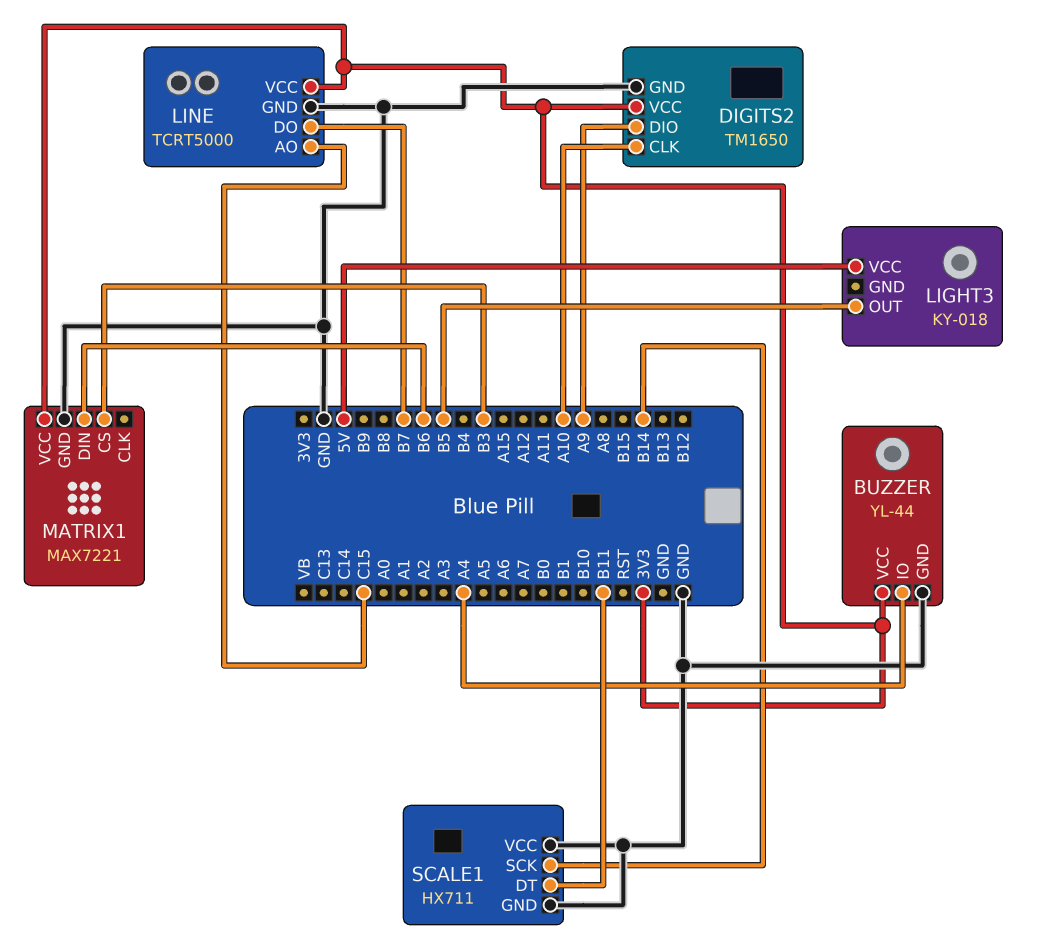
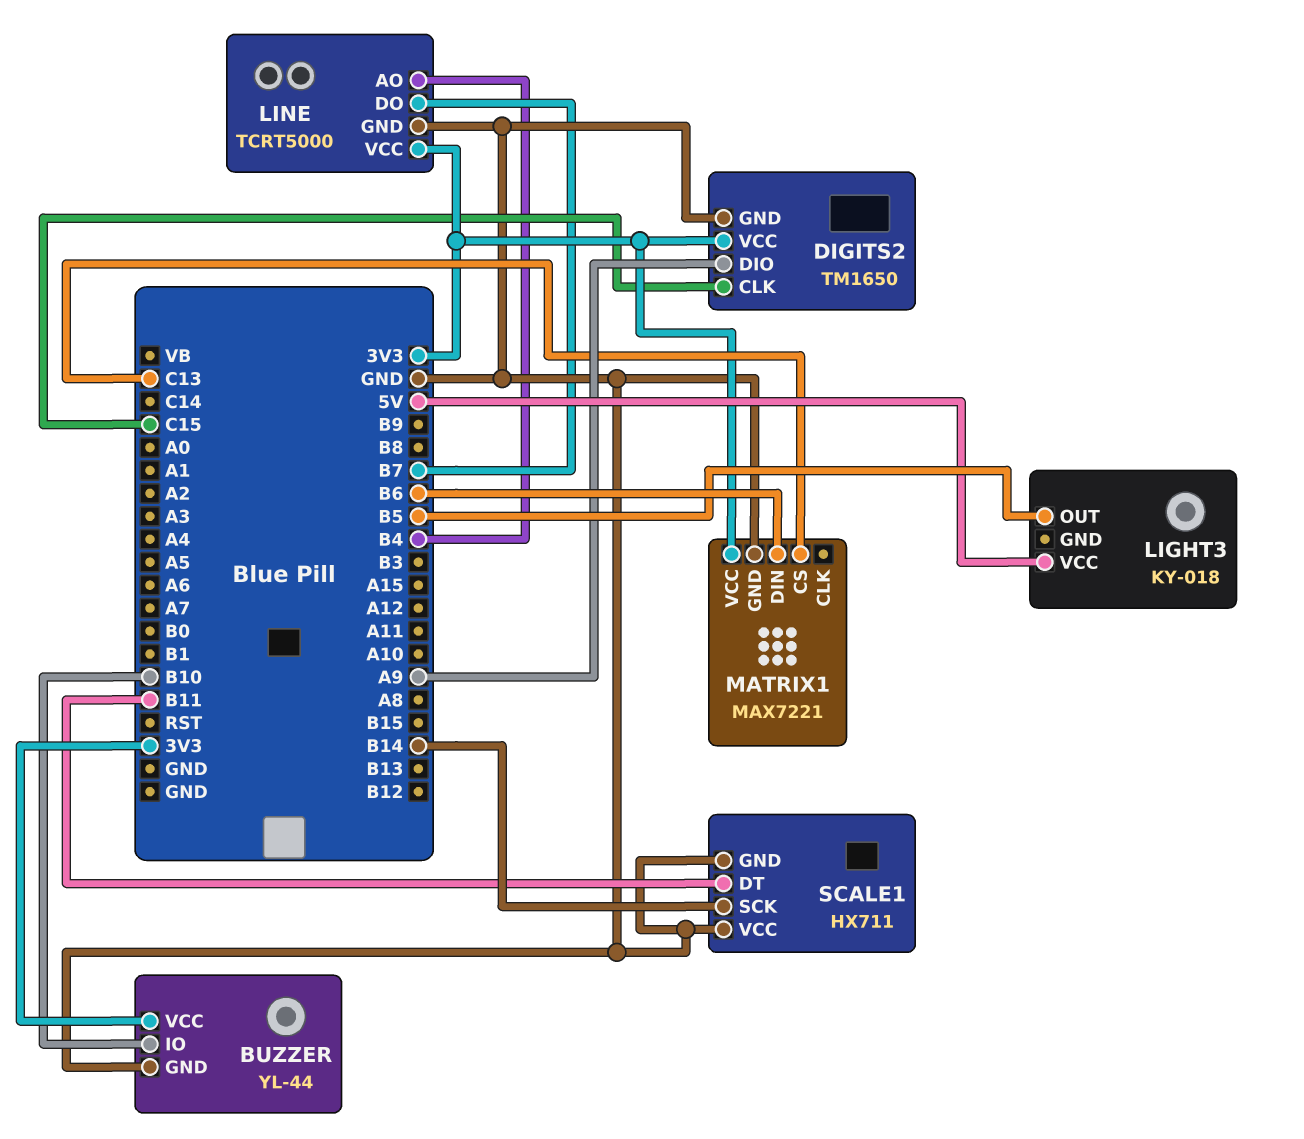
BUZZER pin IO: A4 -> B10
DIGITS2 pin CLK: A10 -> C15
LINE pin AO: C15 -> B4
MATRIX1 pin CS: B3 -> C13

